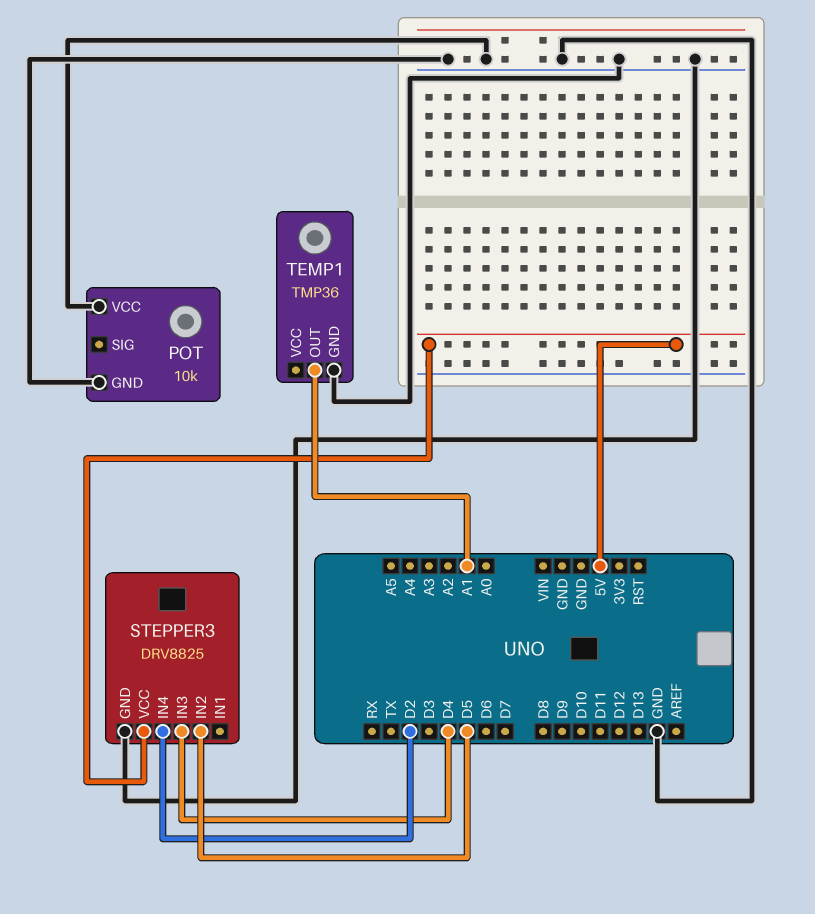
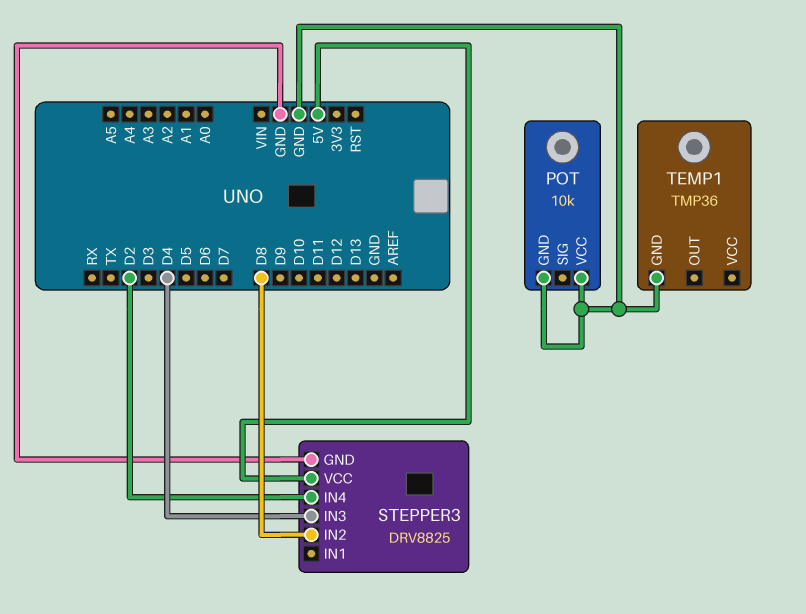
STEPPER3 pin IN2: D5 -> D8
TEMP1 pin OUT: A1 -> none

